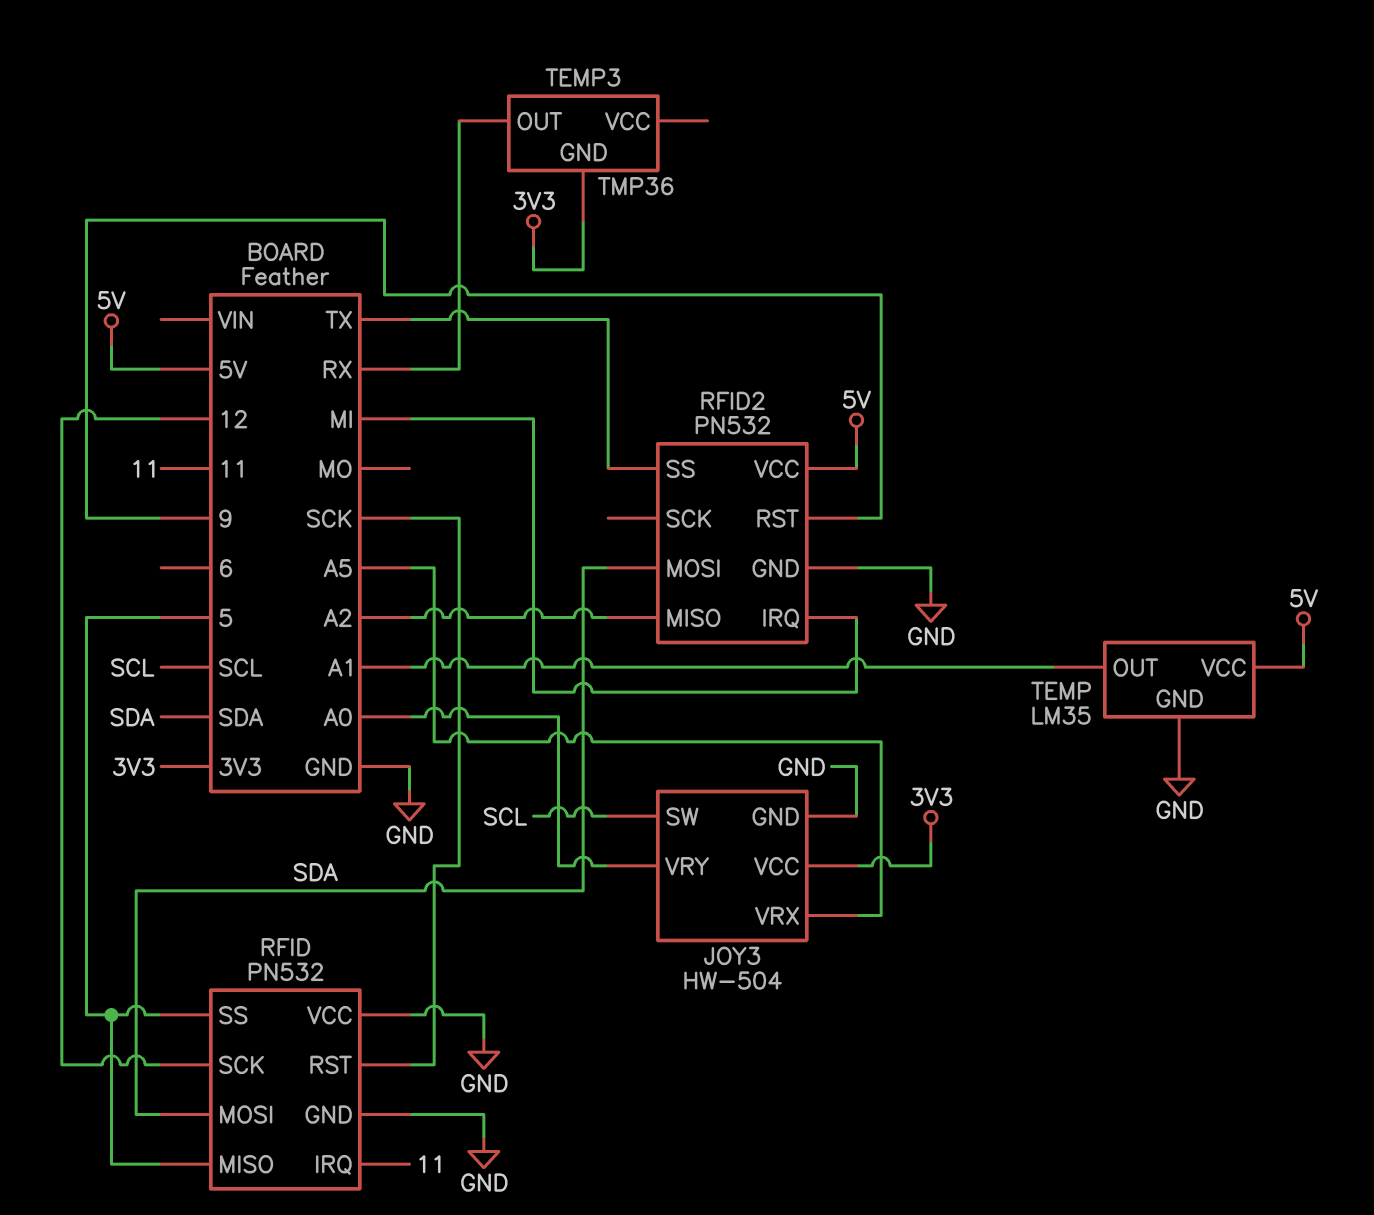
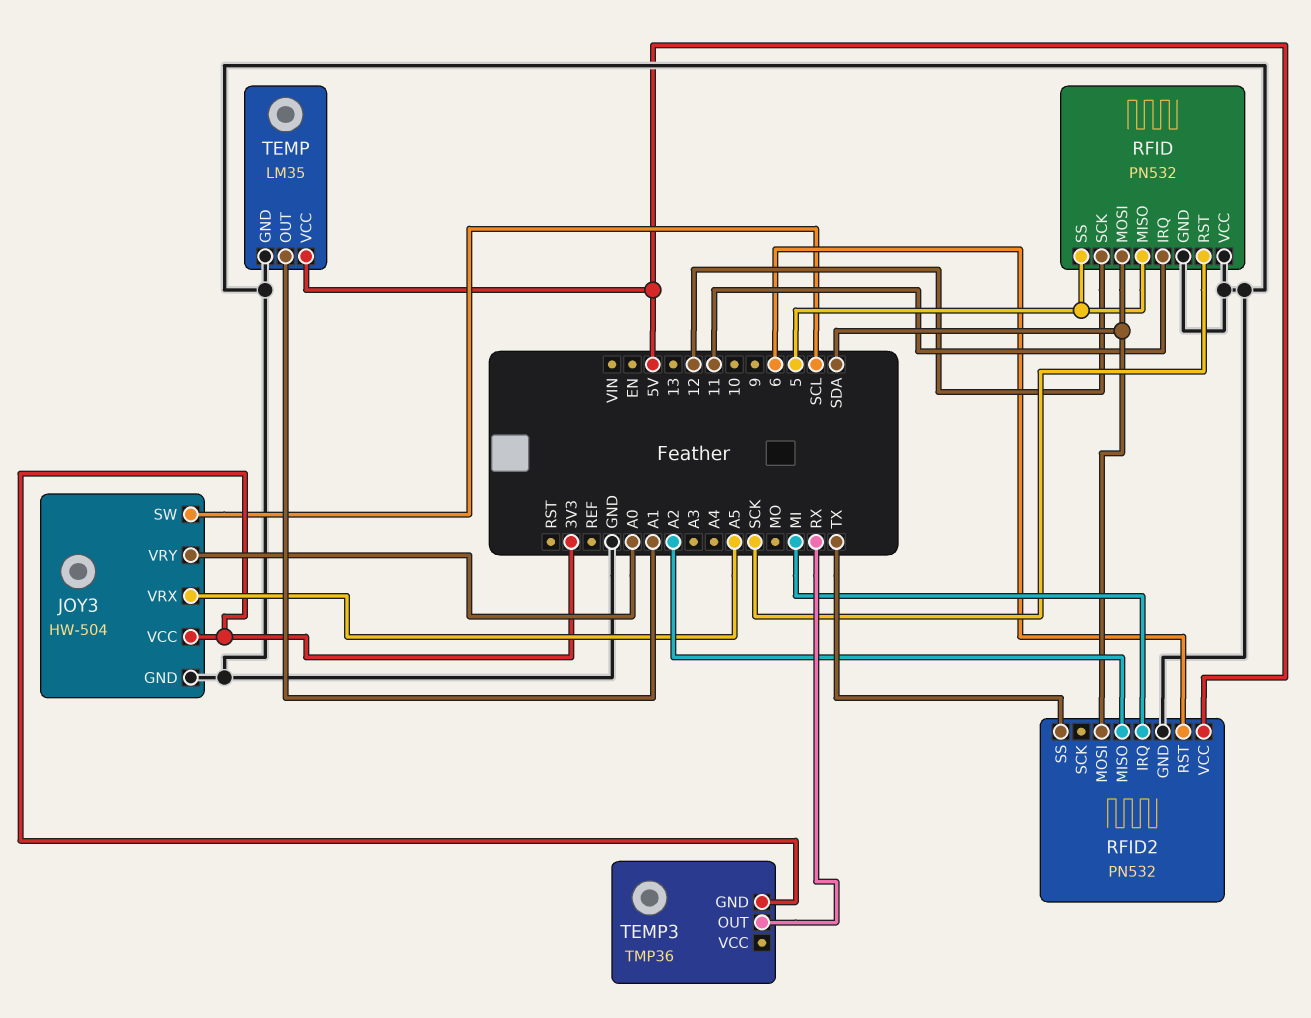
RFID2 pin RST: 9 -> 6

